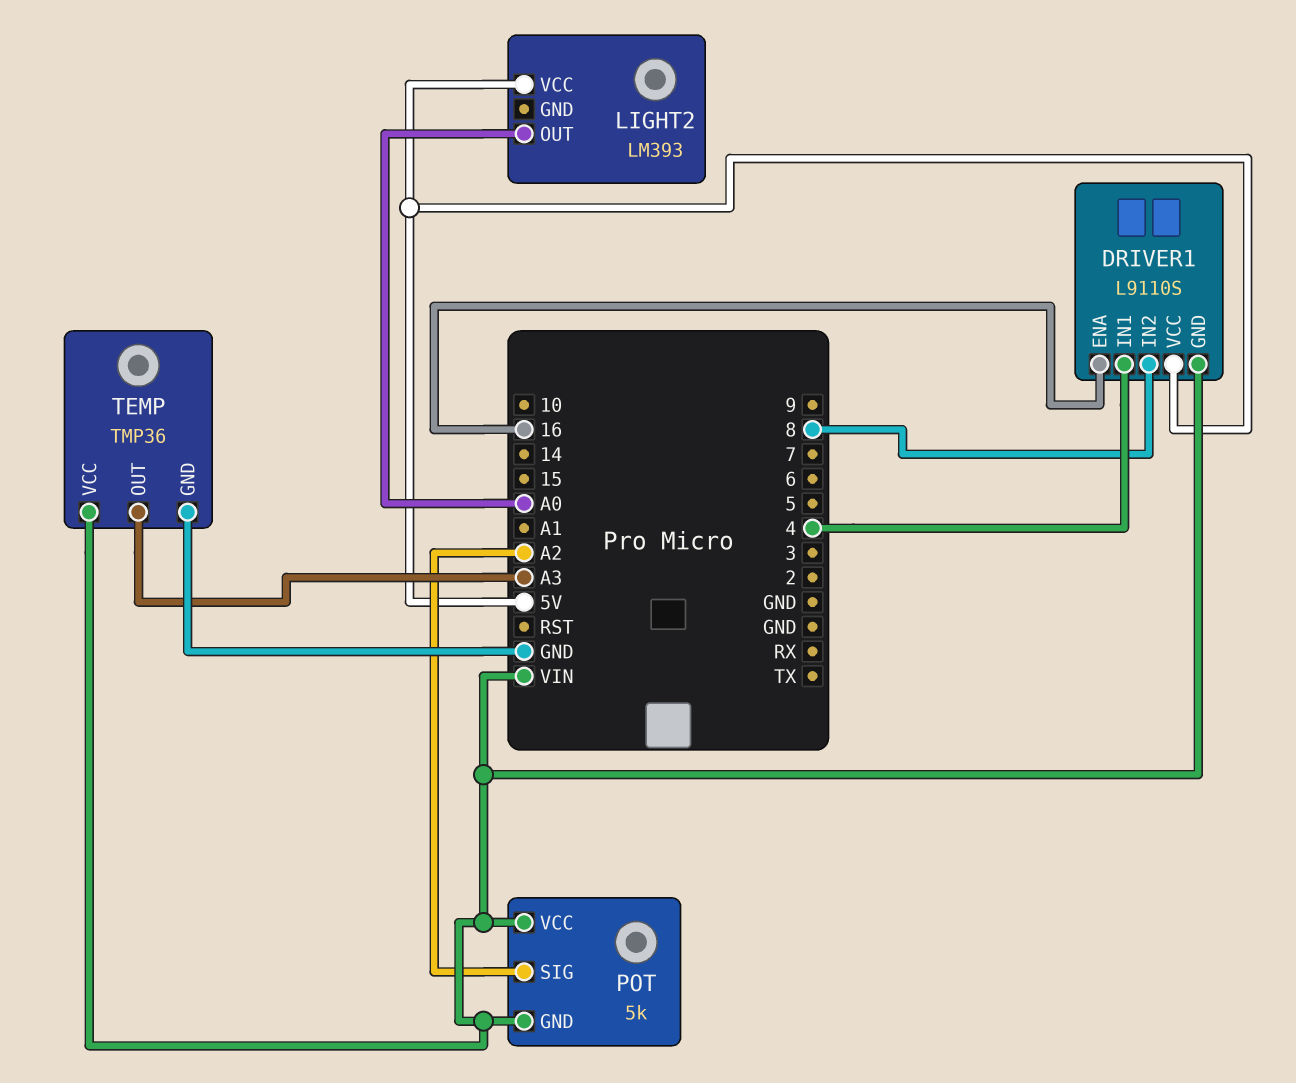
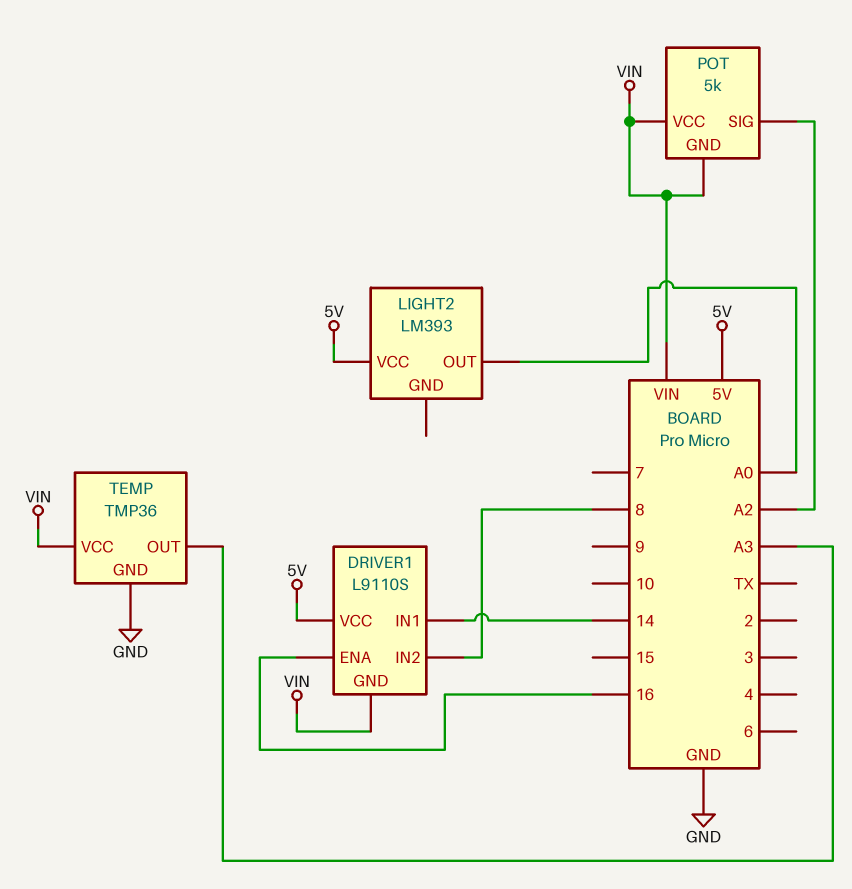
DRIVER1 pin IN1: 4 -> 14

